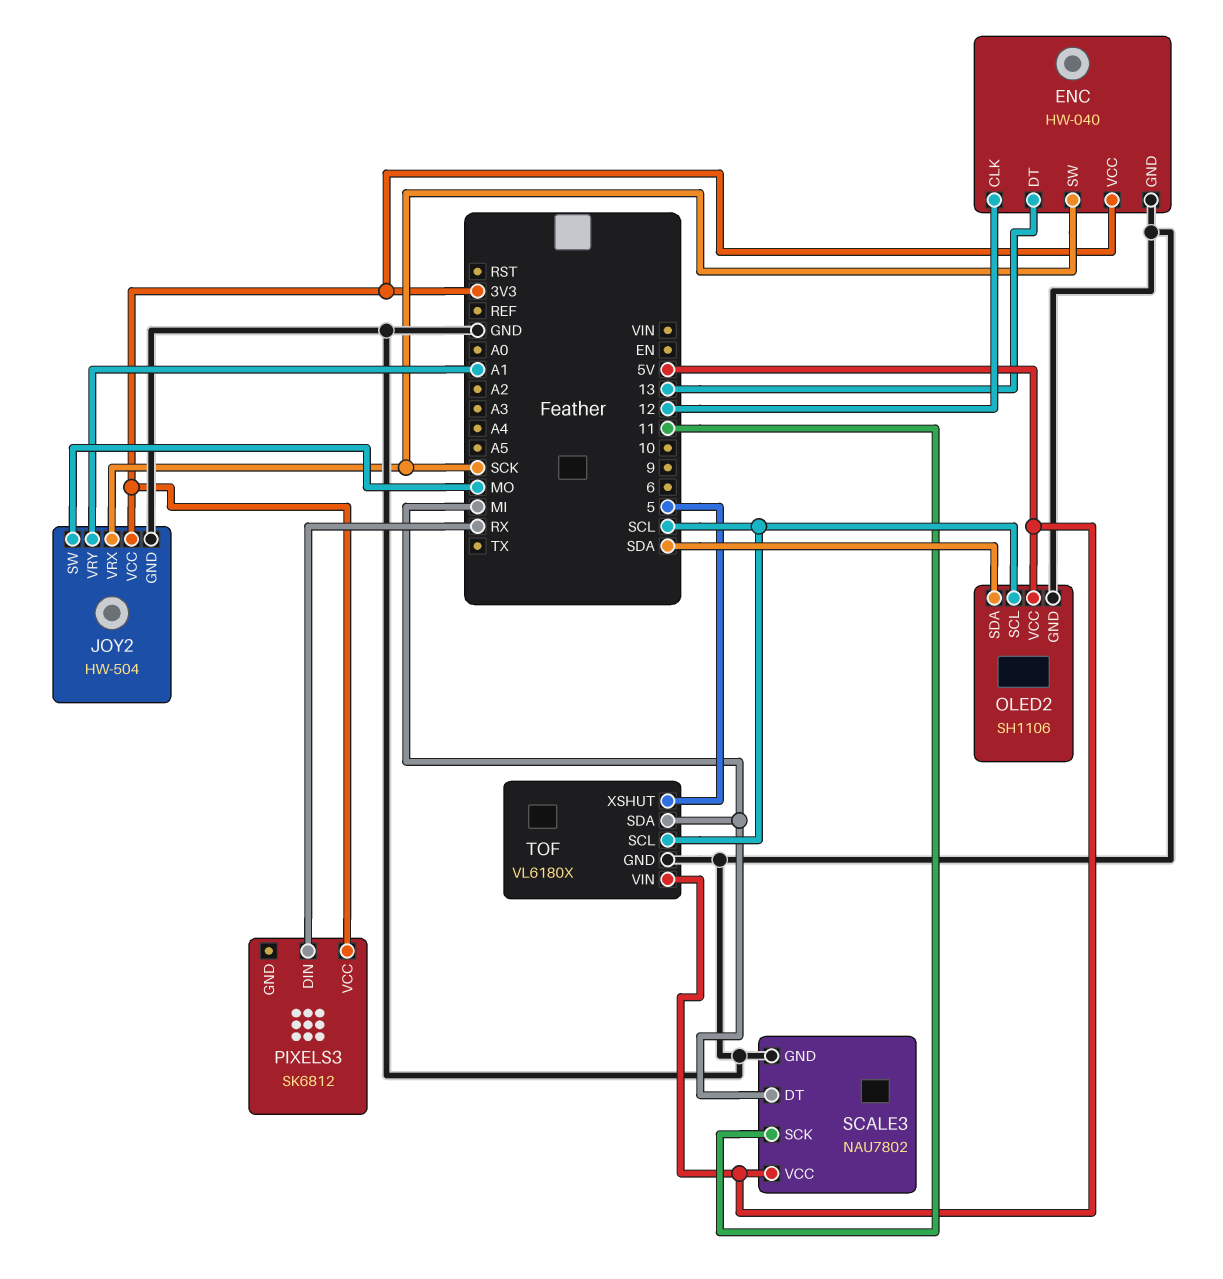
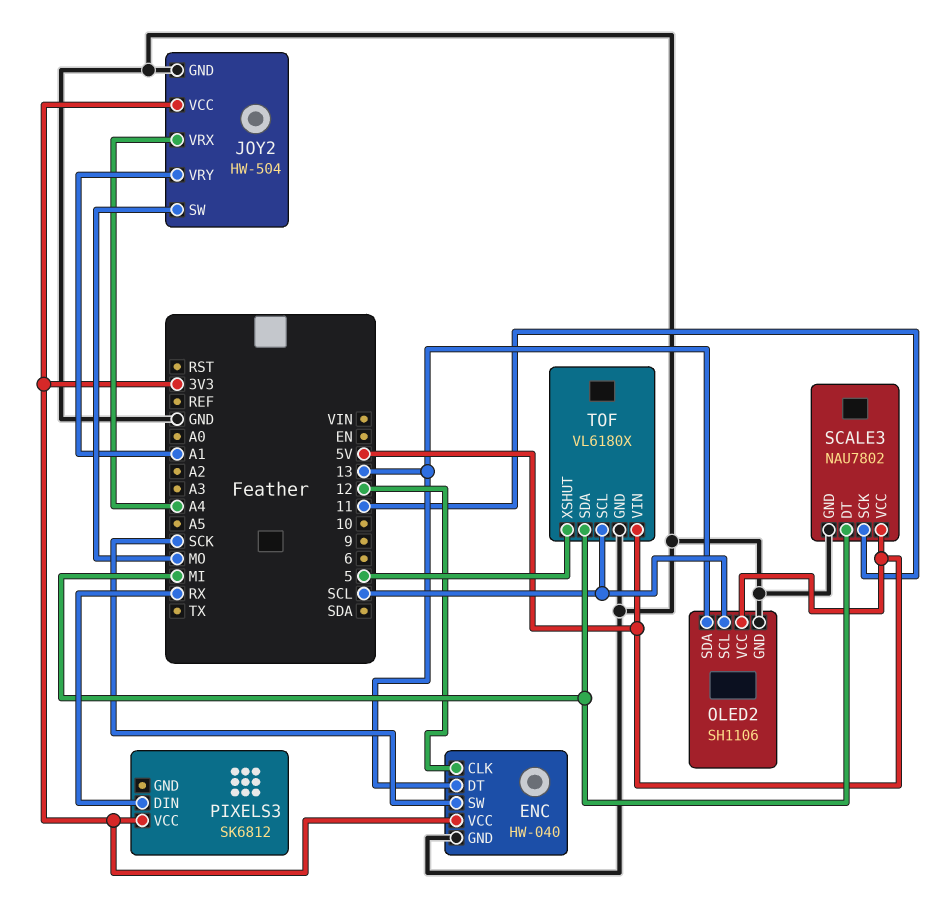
JOY2 pin VRX: SCK -> A4
OLED2 pin SDA: SDA -> 13

